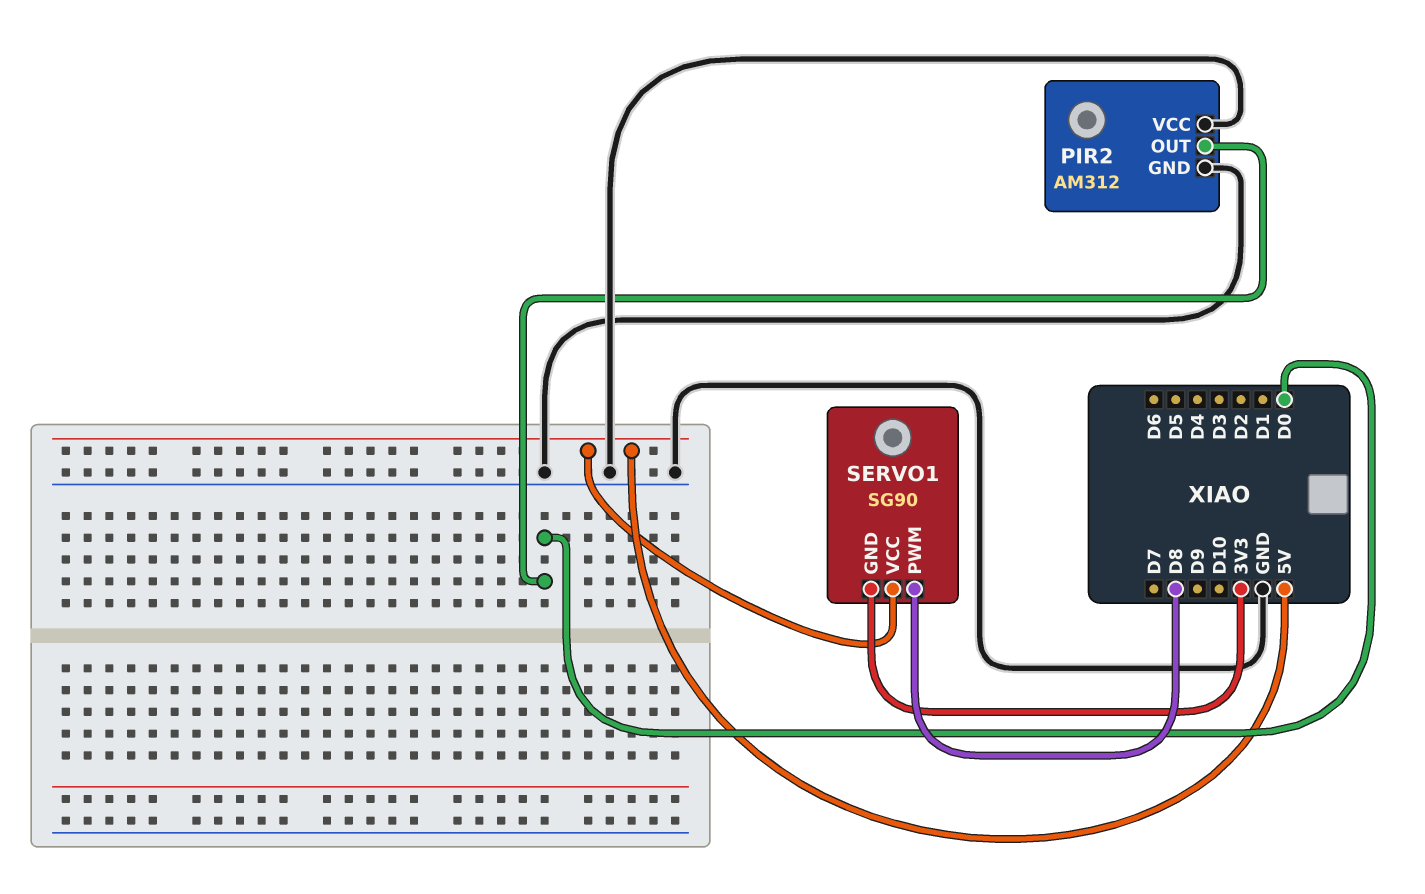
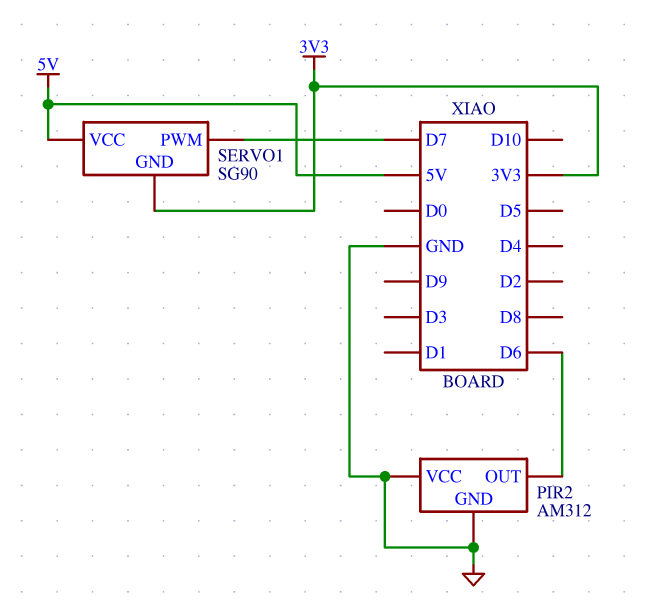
PIR2 pin OUT: D0 -> D6
SERVO1 pin PWM: D8 -> D7

